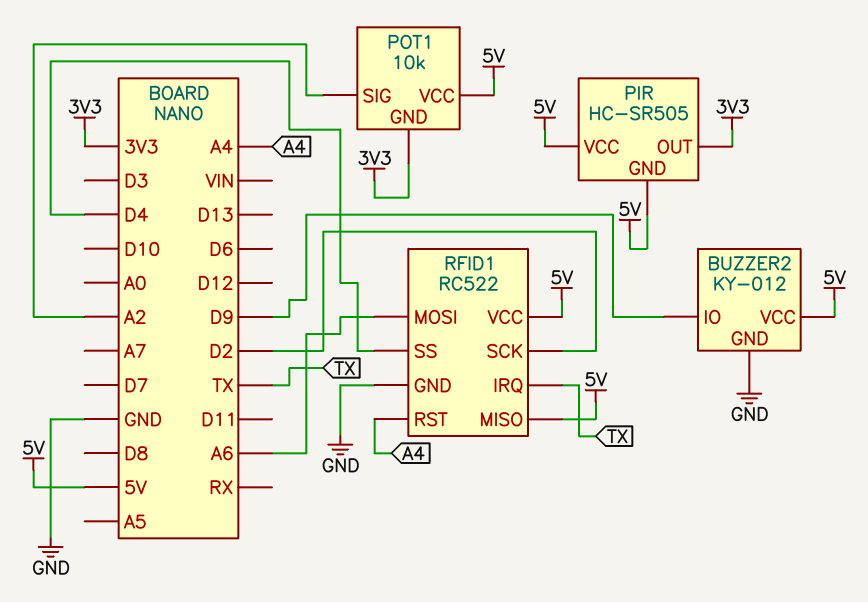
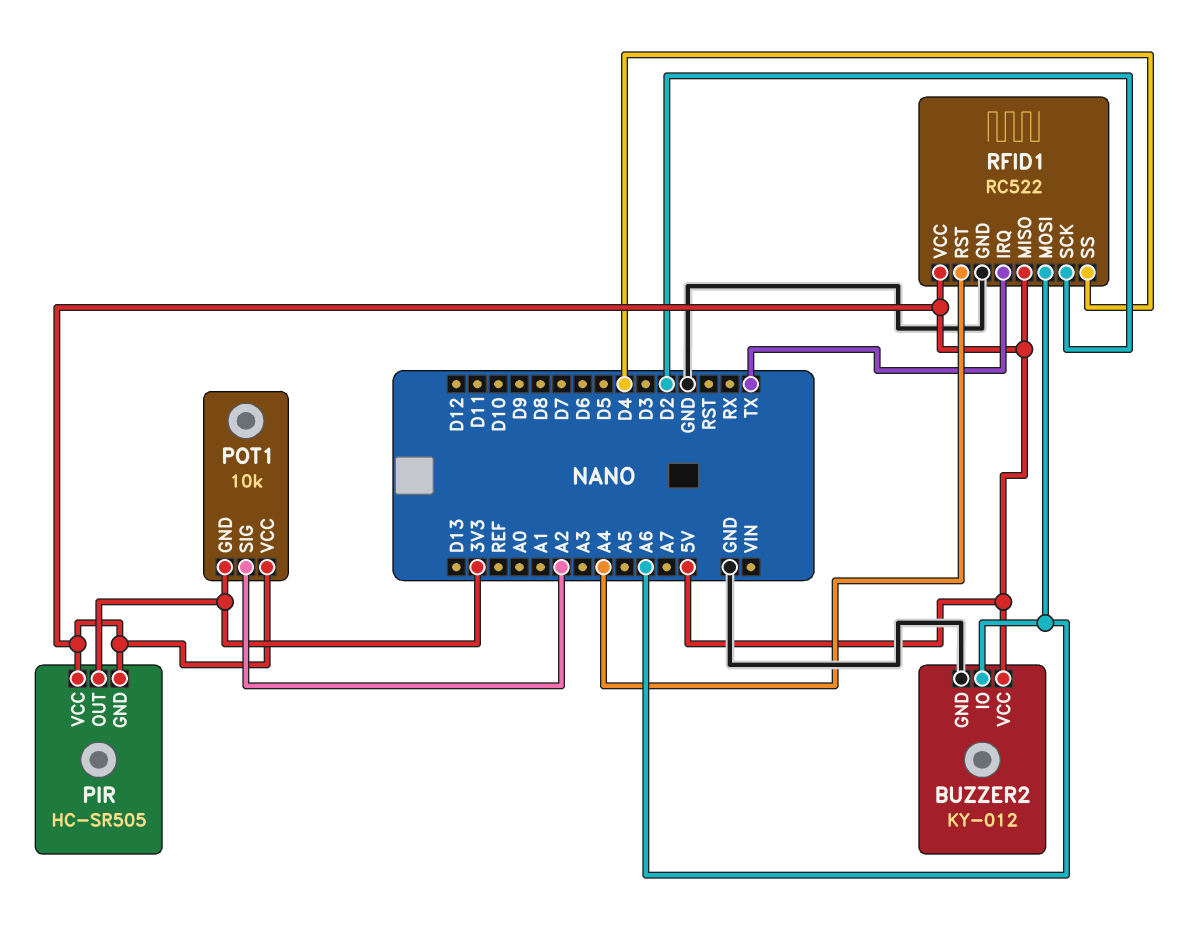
BUZZER2 pin IO: D9 -> A6

